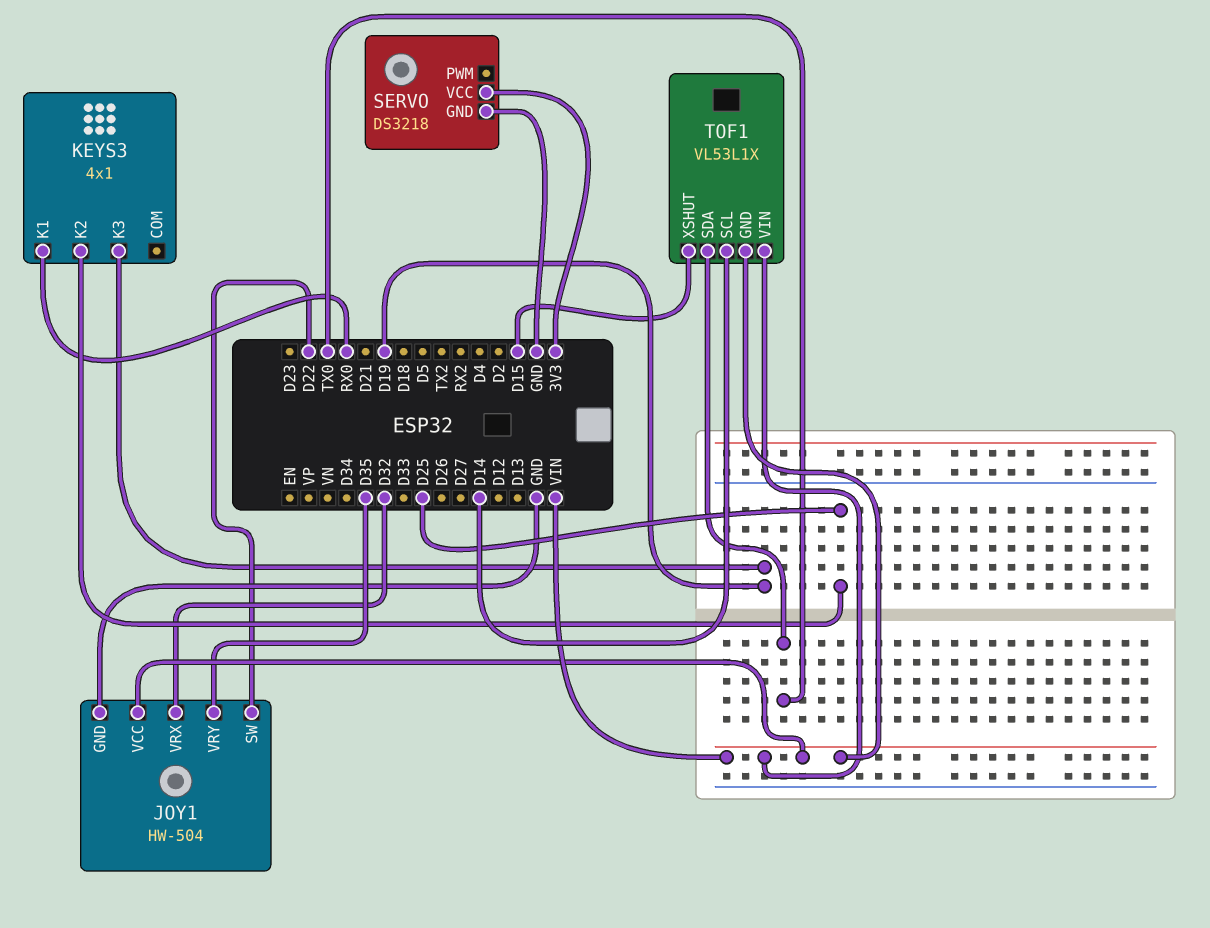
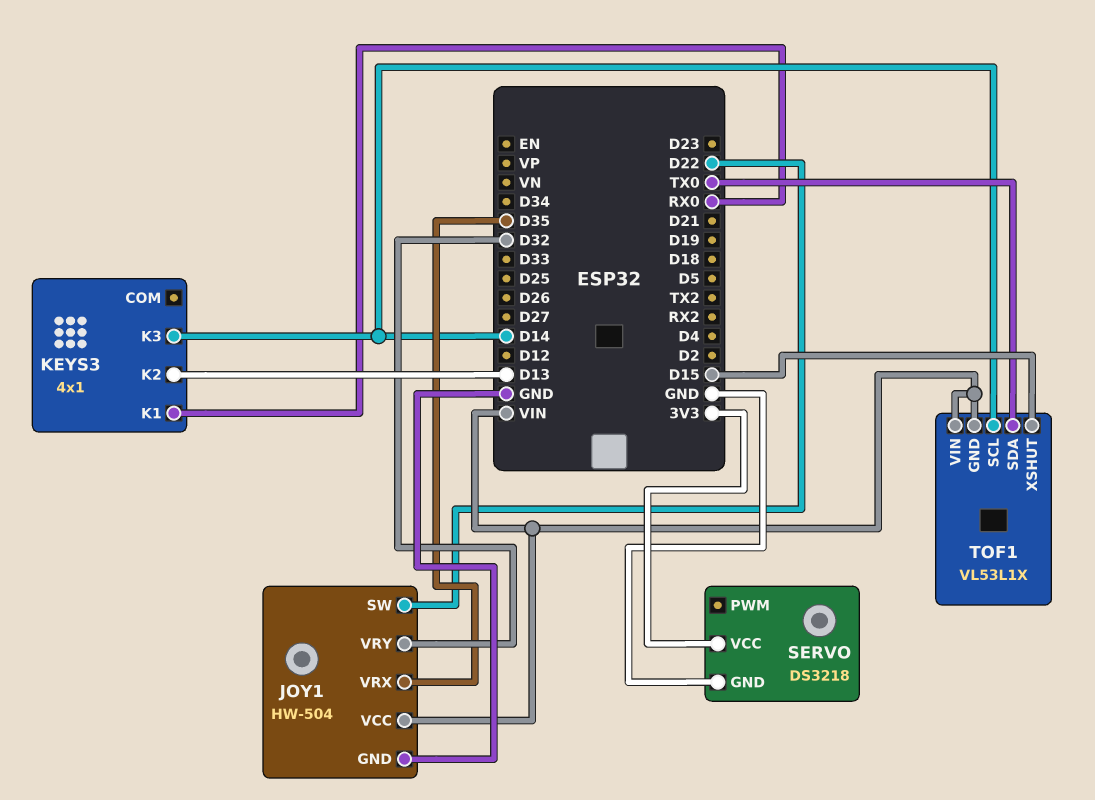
JOY1 pin VRX: D32 -> D35
JOY1 pin VRY: D35 -> D32
KEYS3 pin K2: D25 -> D13
KEYS3 pin K3: D19 -> D14

